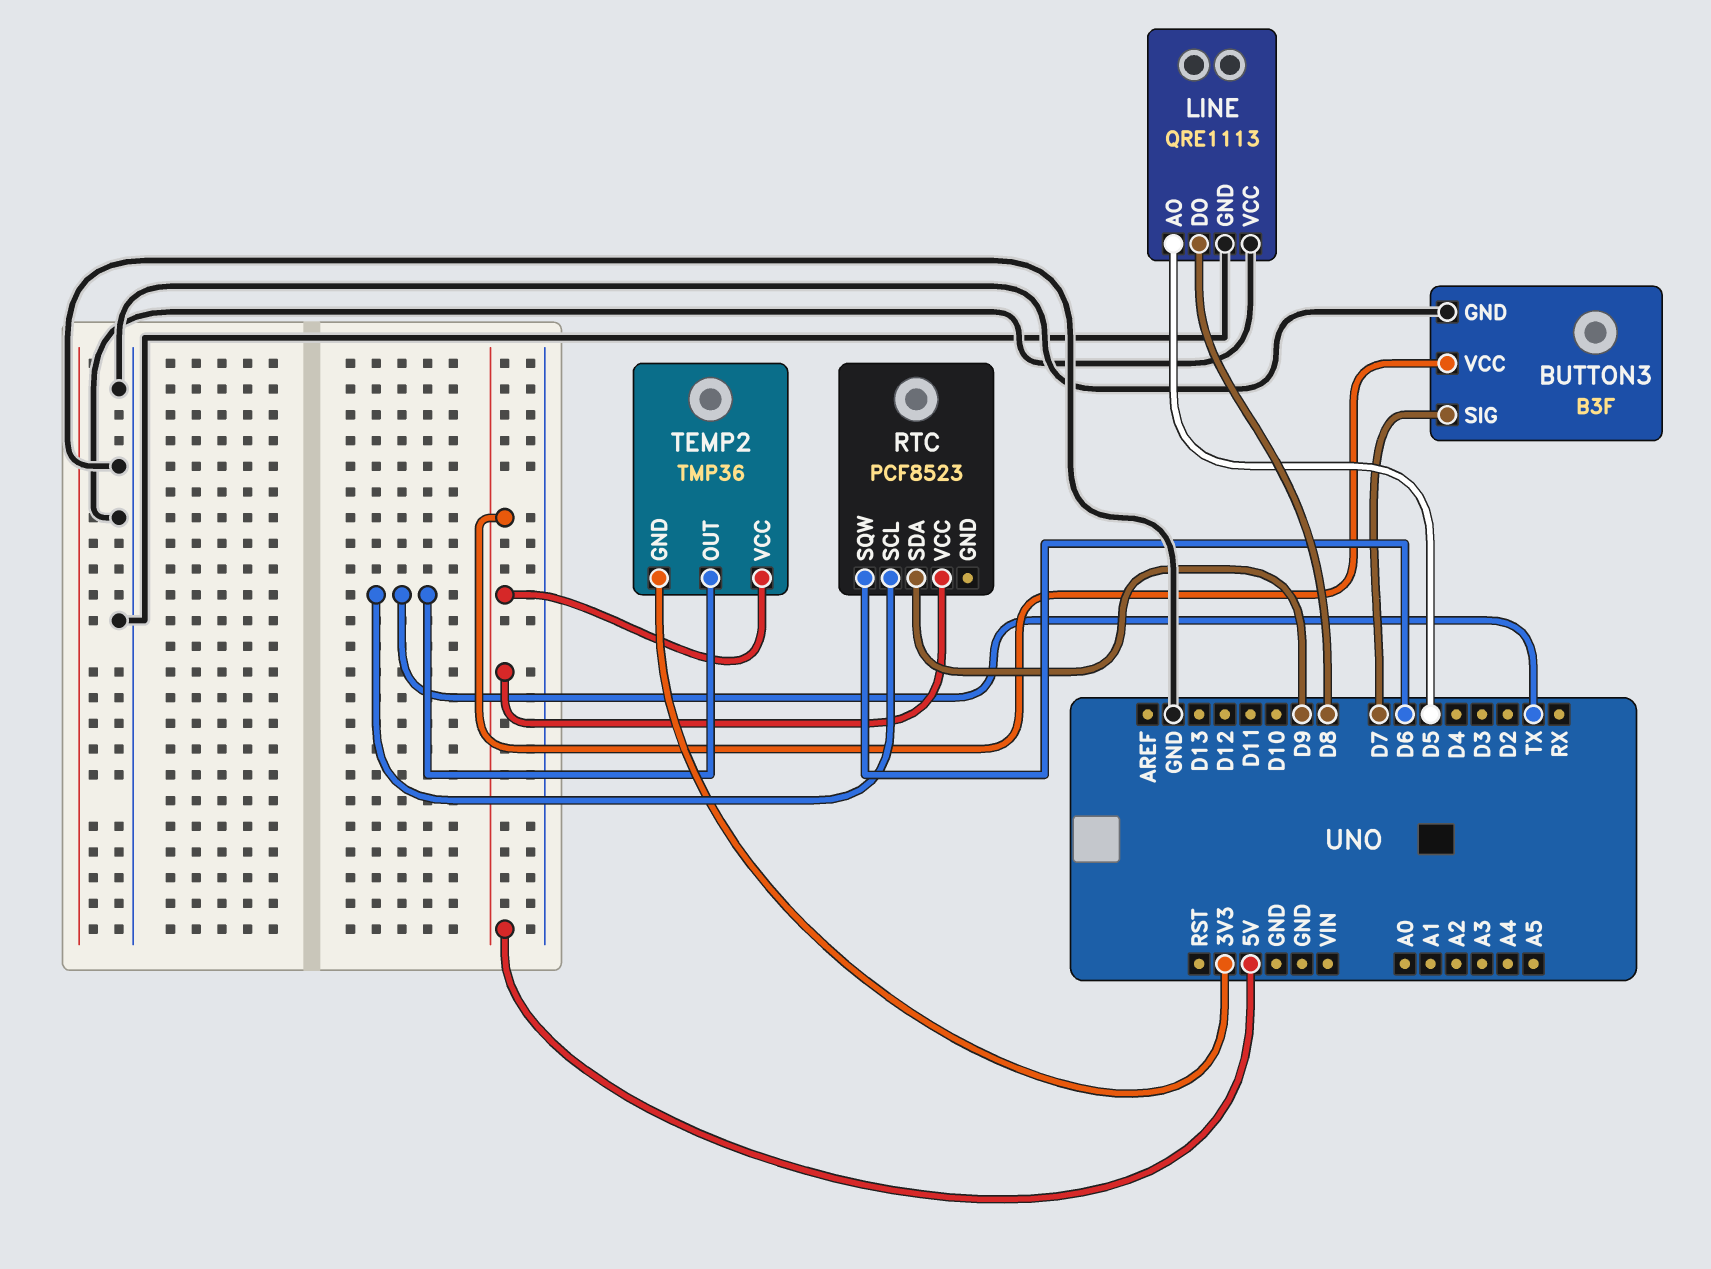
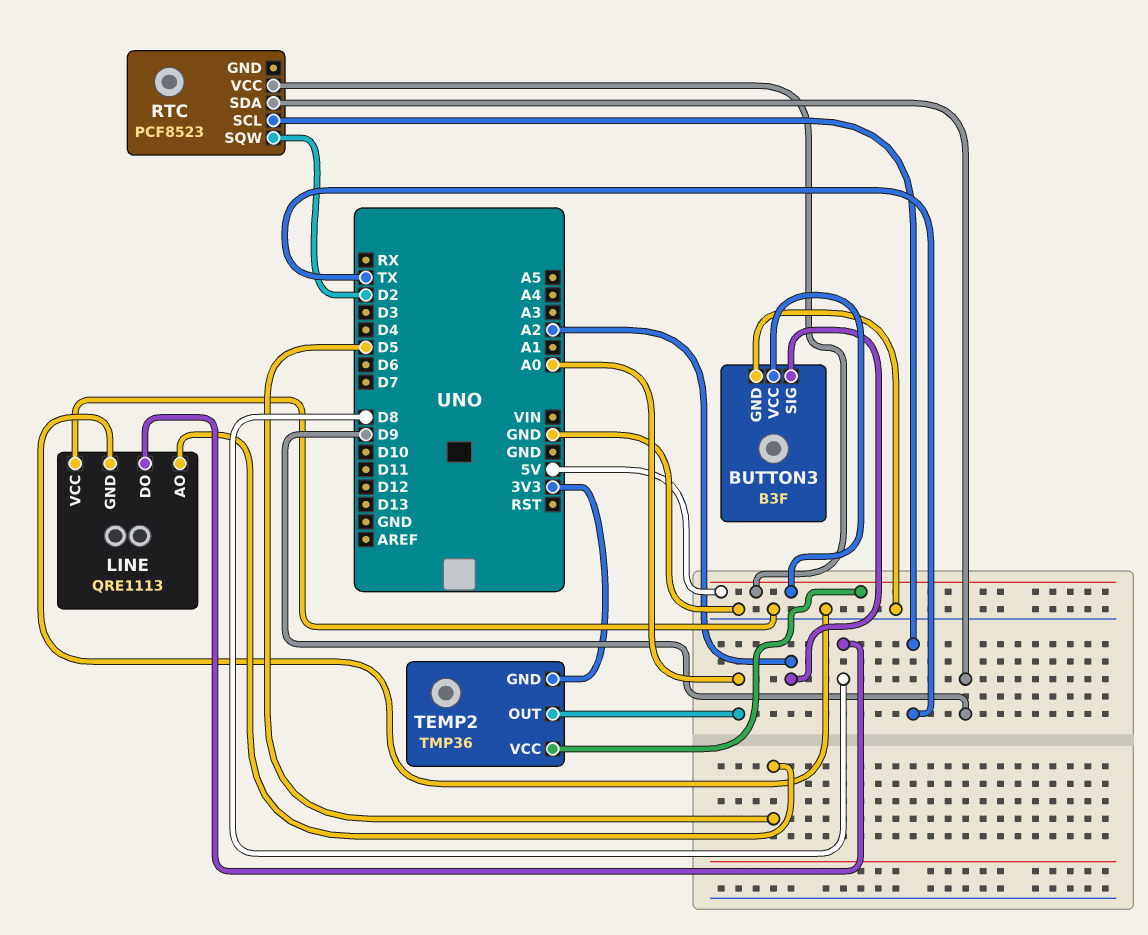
BUTTON3 pin SIG: D7 -> A2
RTC pin SQW: D6 -> D2
TEMP2 pin OUT: TX -> A0

